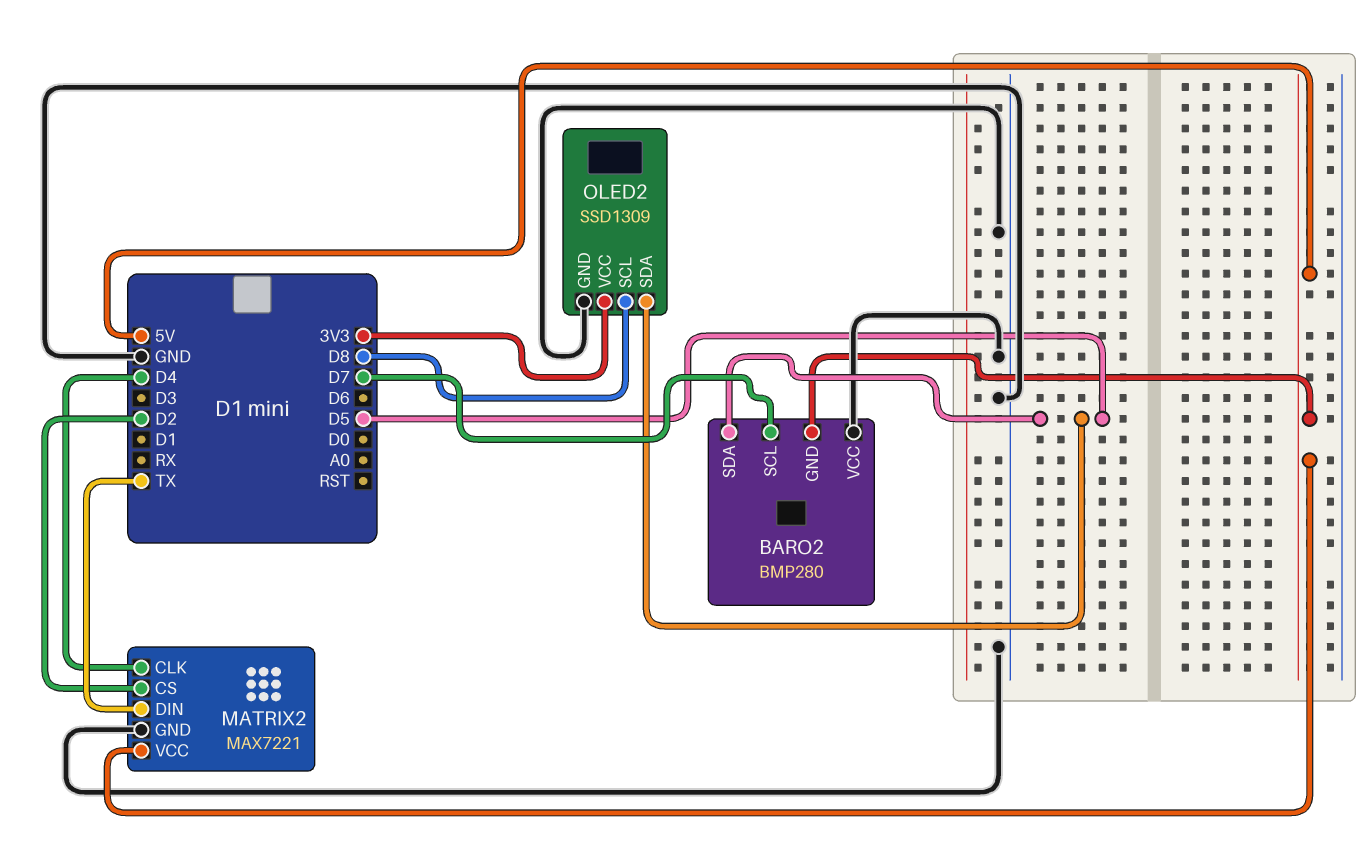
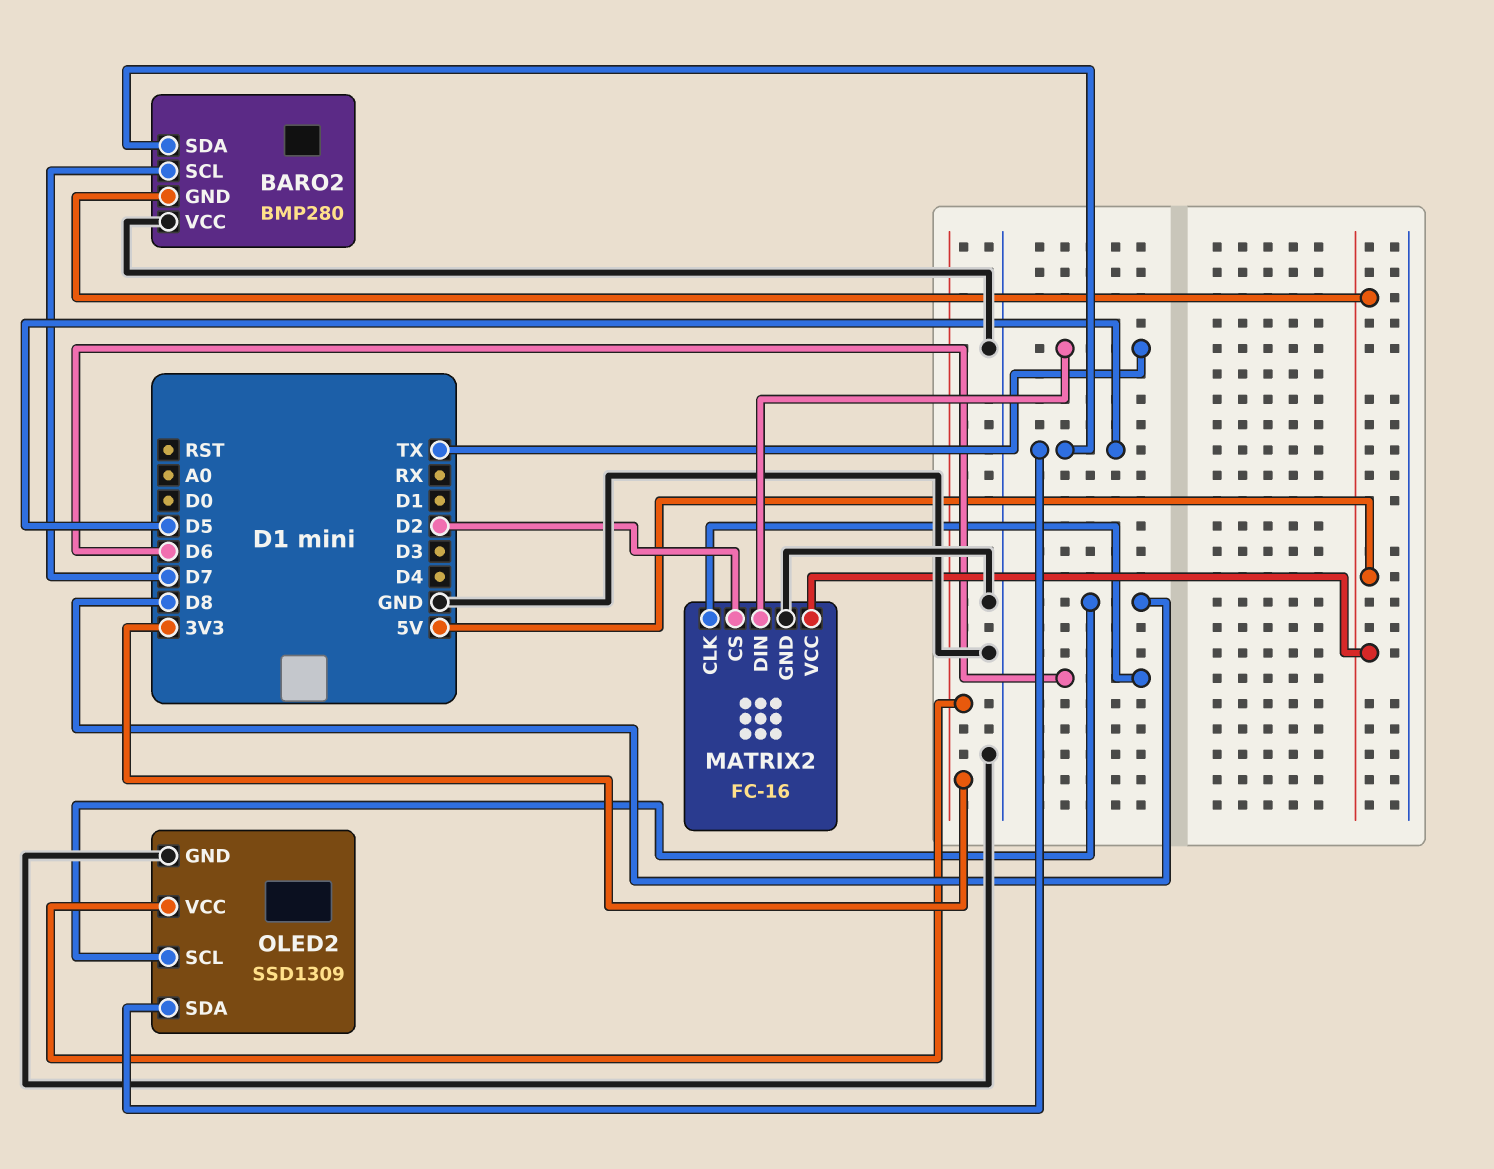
MATRIX2: MAX7221 -> FC-16
MATRIX2 pin CLK: D4 -> D6

